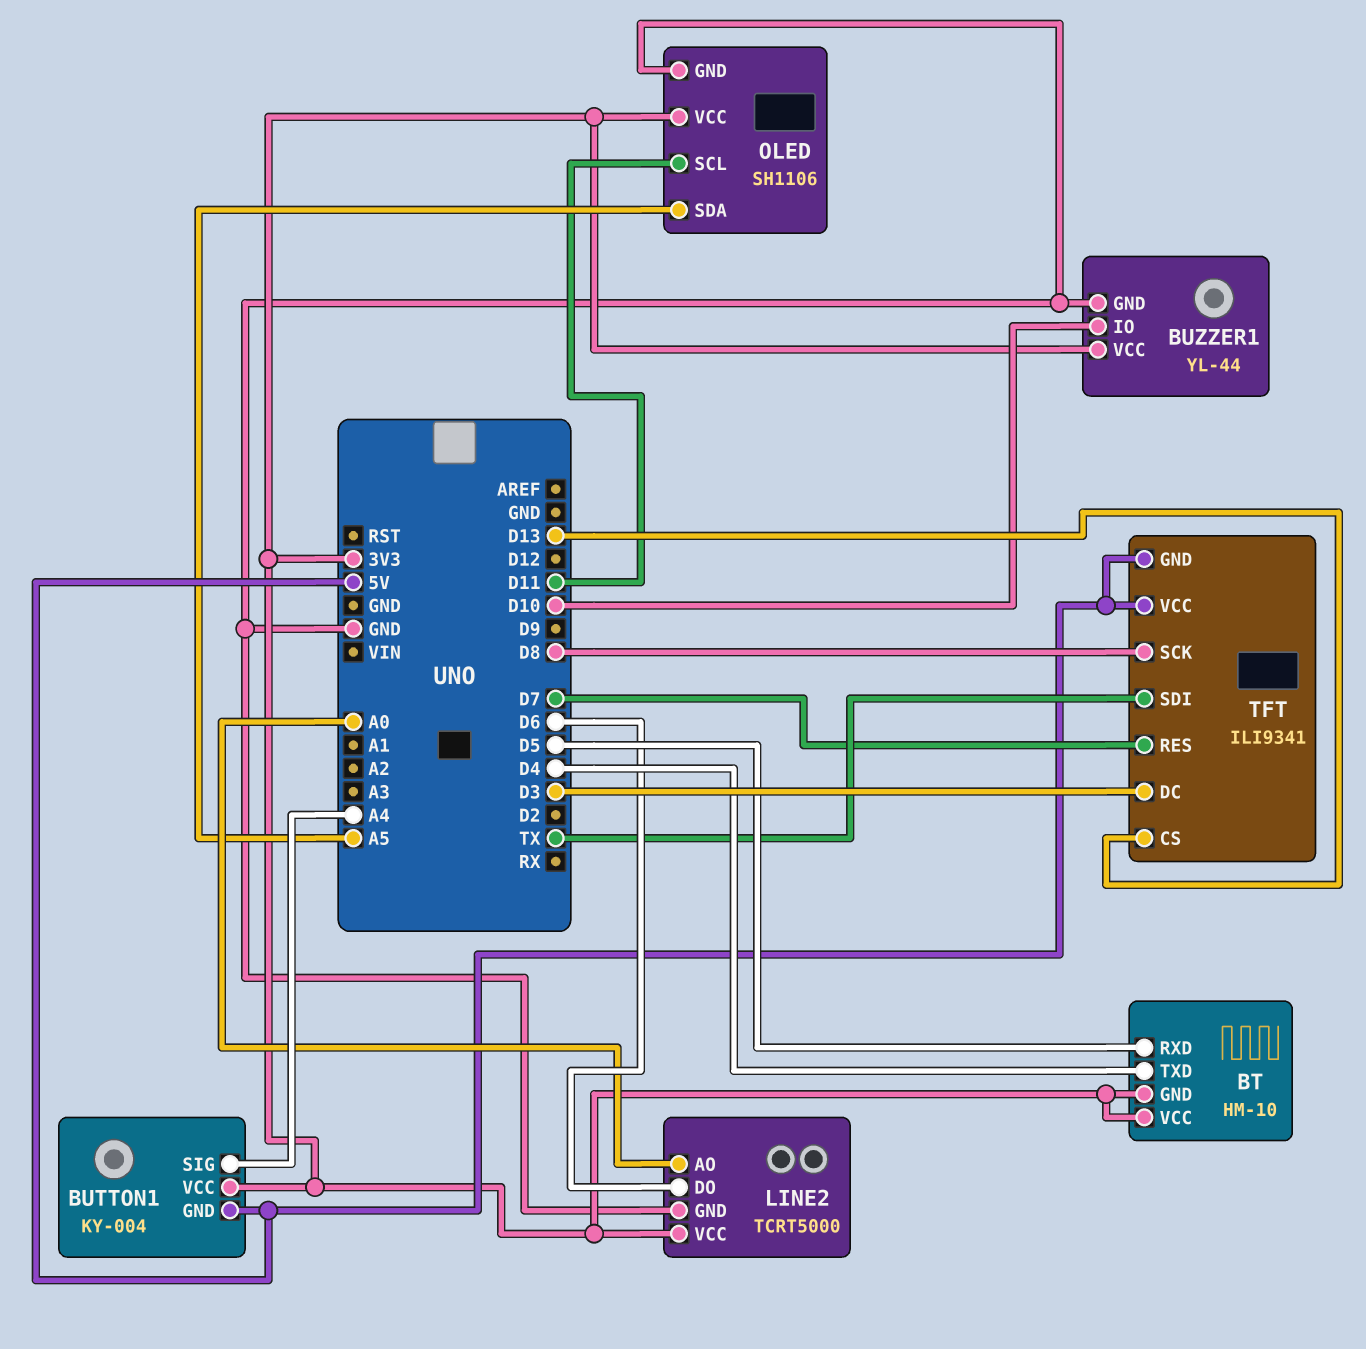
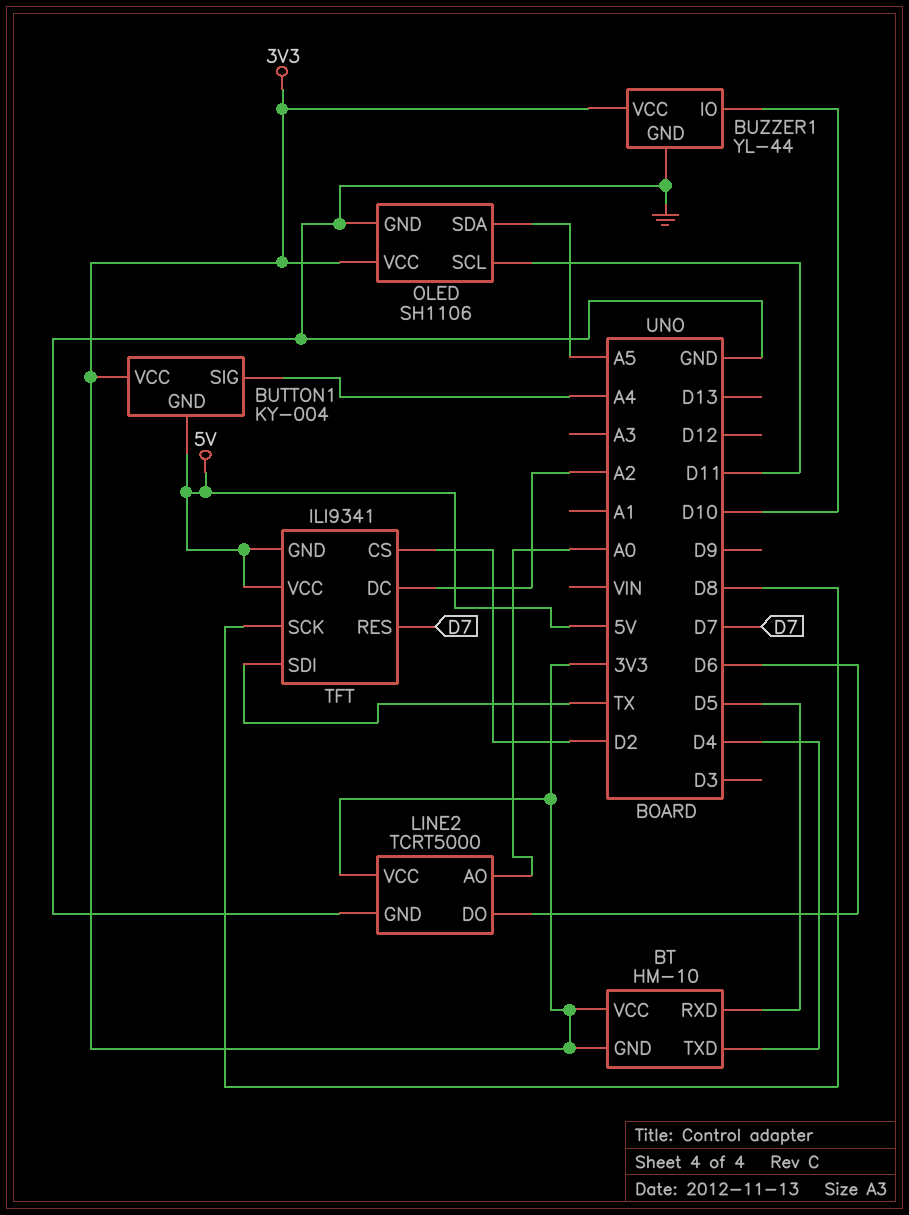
TFT pin CS: D13 -> D2
TFT pin DC: D3 -> A2

